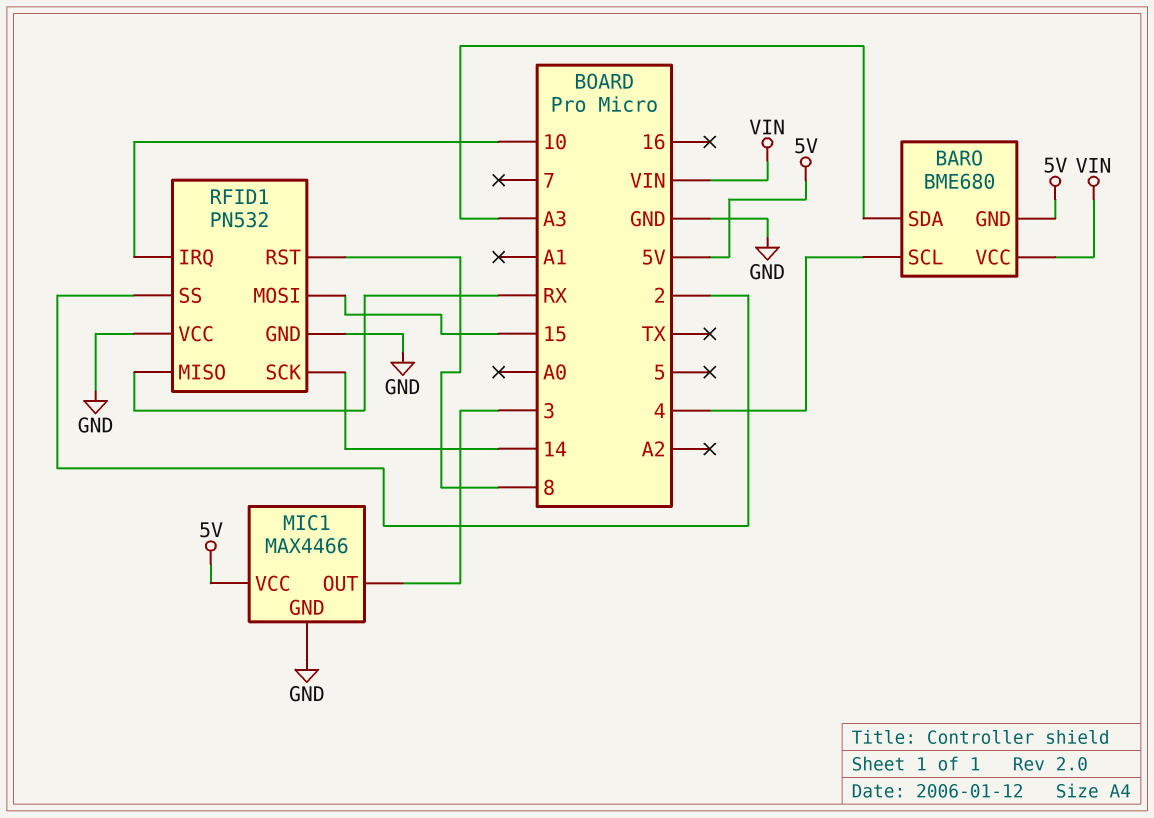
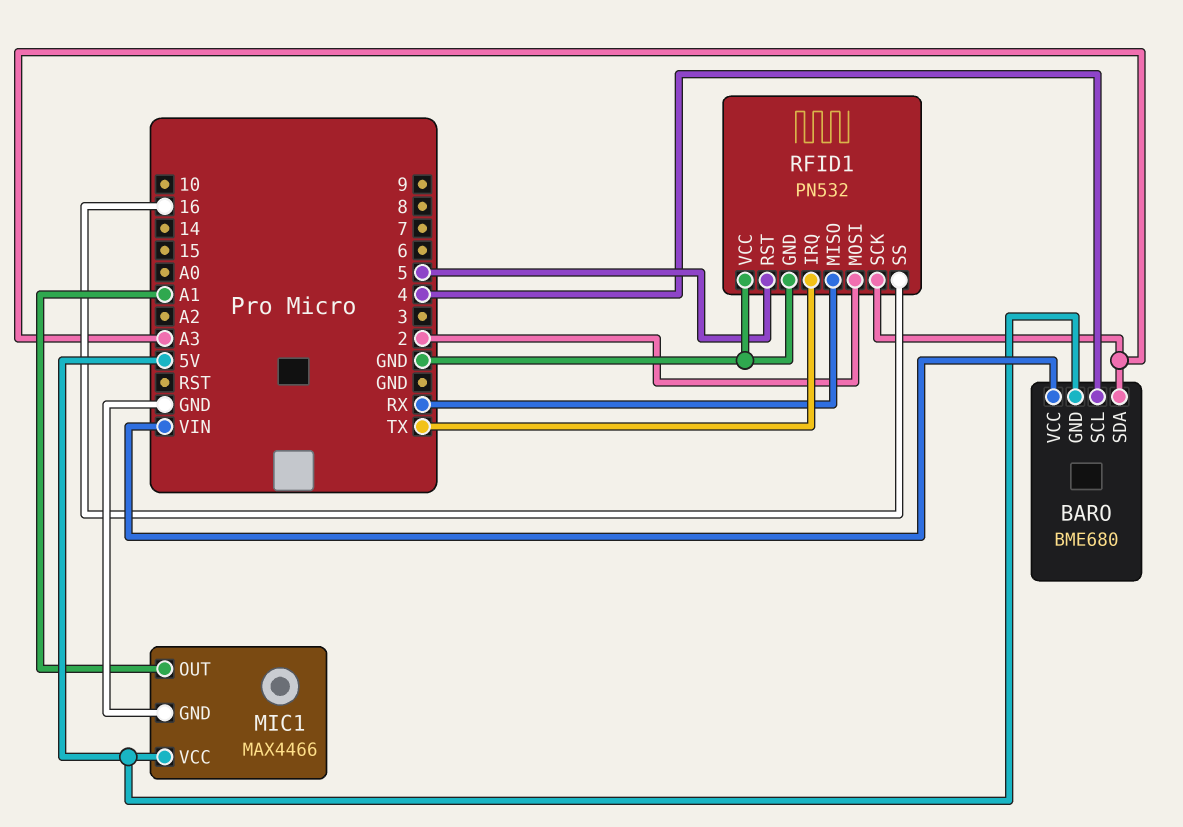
MIC1 pin OUT: 3 -> A1
RFID1 pin IRQ: 10 -> TX
RFID1 pin MOSI: 15 -> 2
RFID1 pin RST: 8 -> 5
RFID1 pin SCK: 14 -> A3
RFID1 pin SS: 2 -> 16

